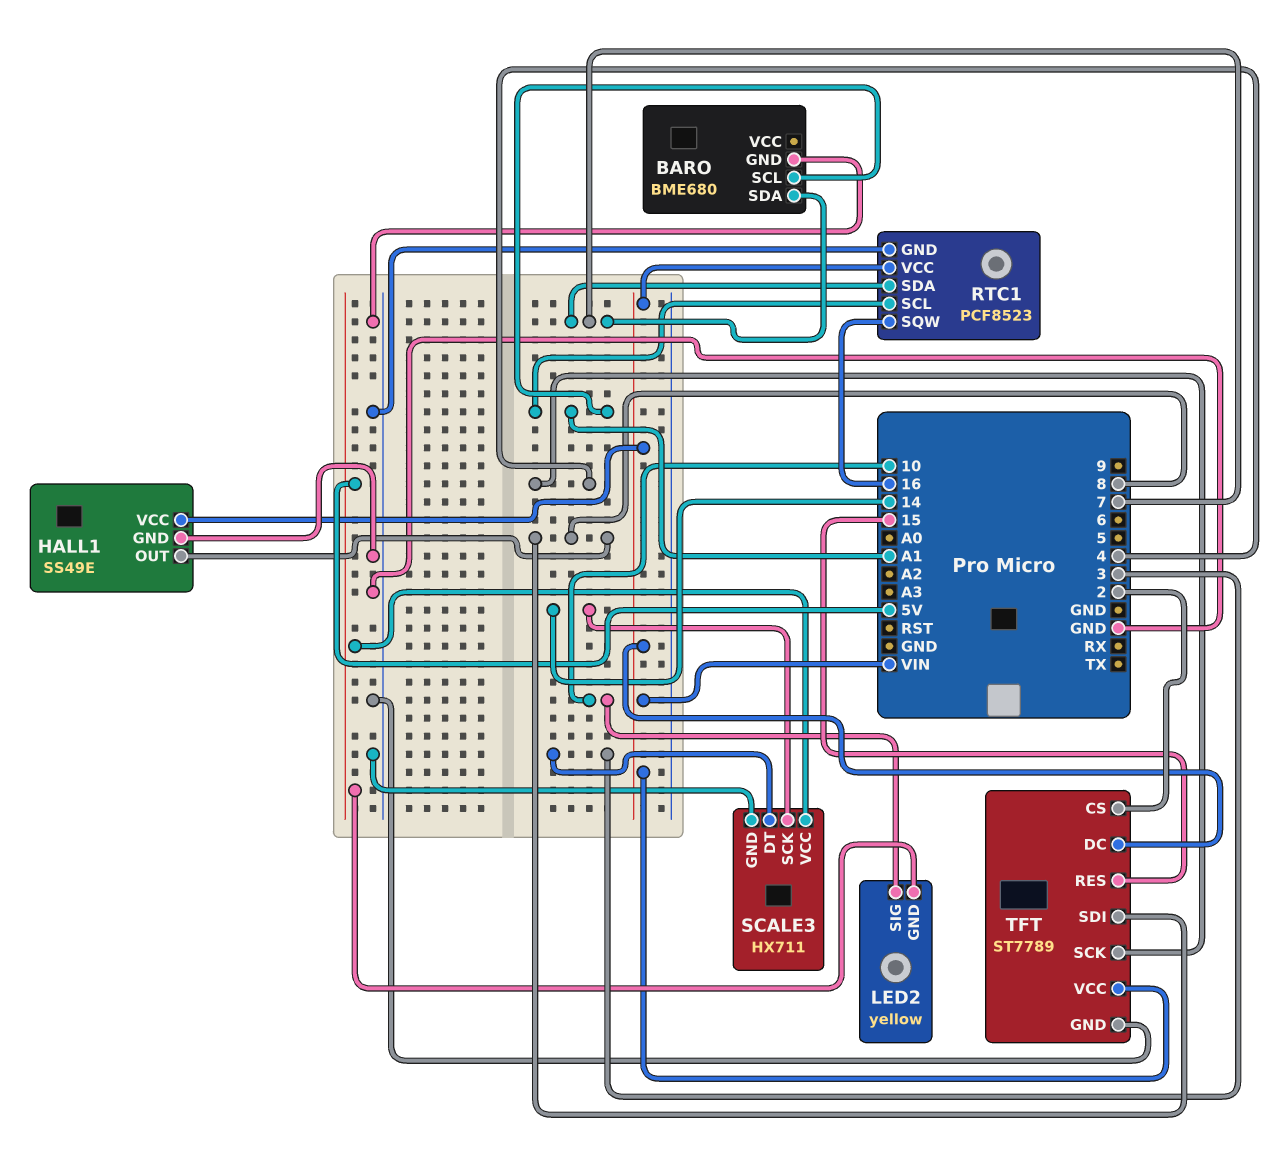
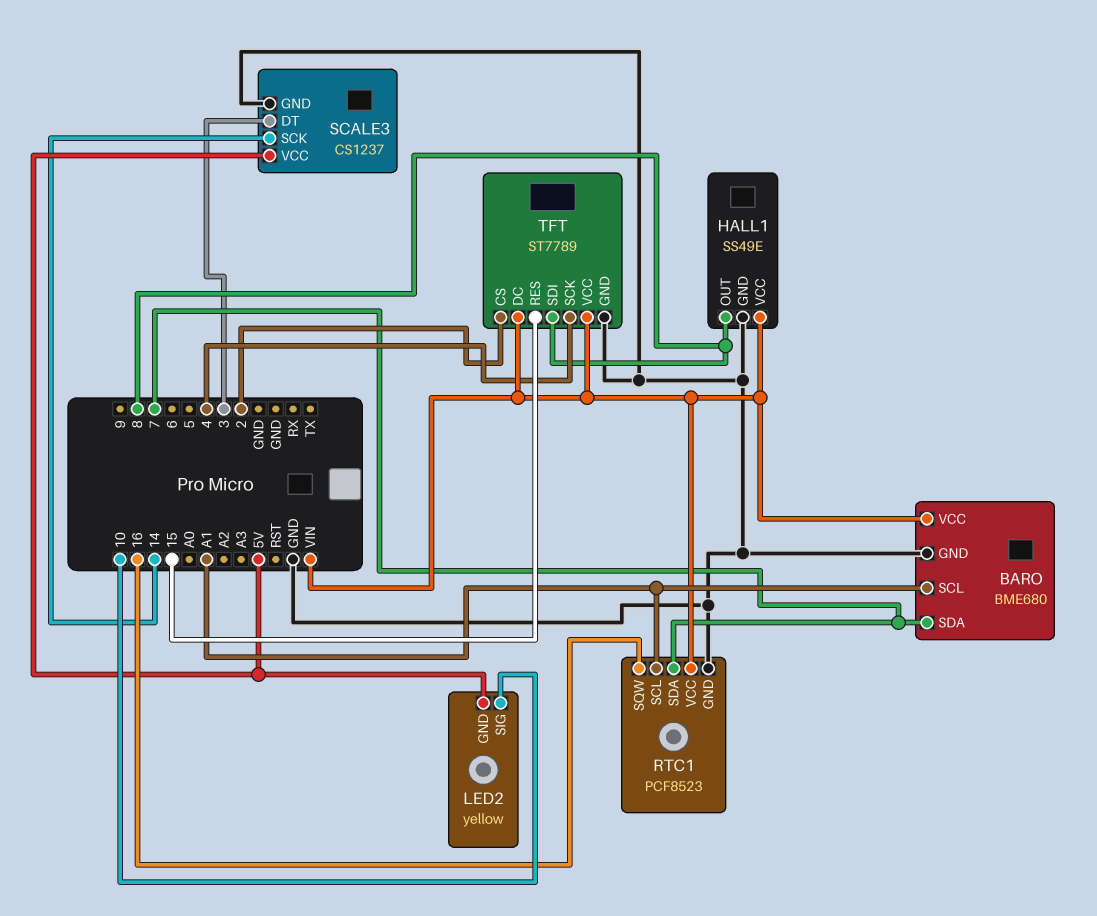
BARO pin VCC: none -> VIN
SCALE3: HX711 -> CS1237

